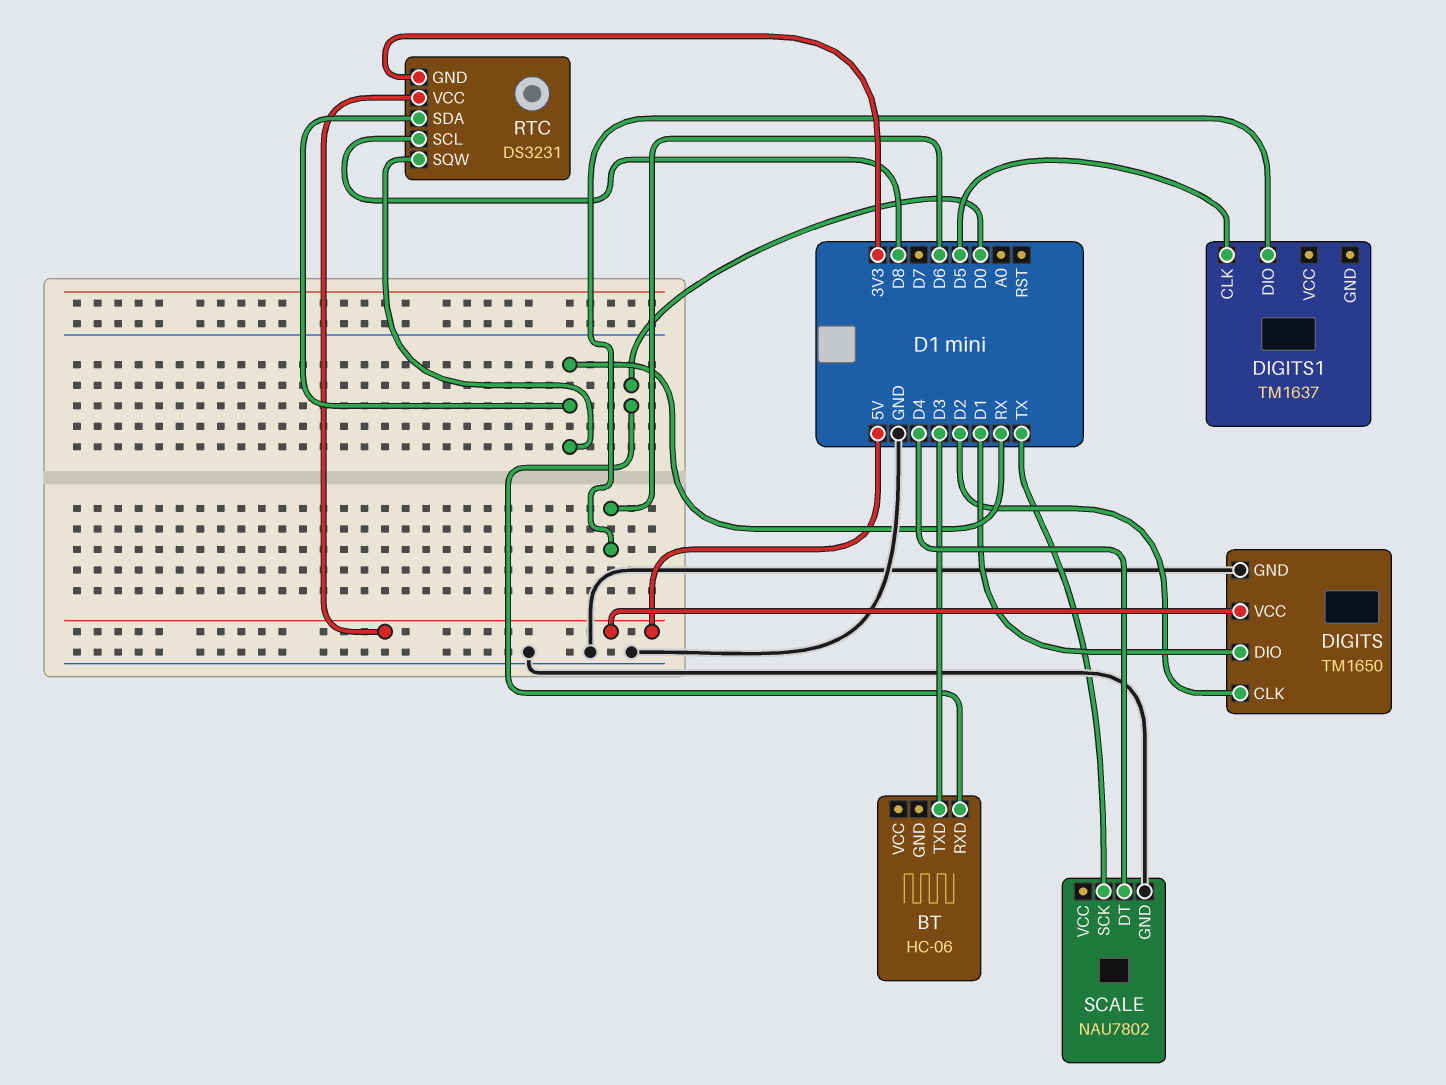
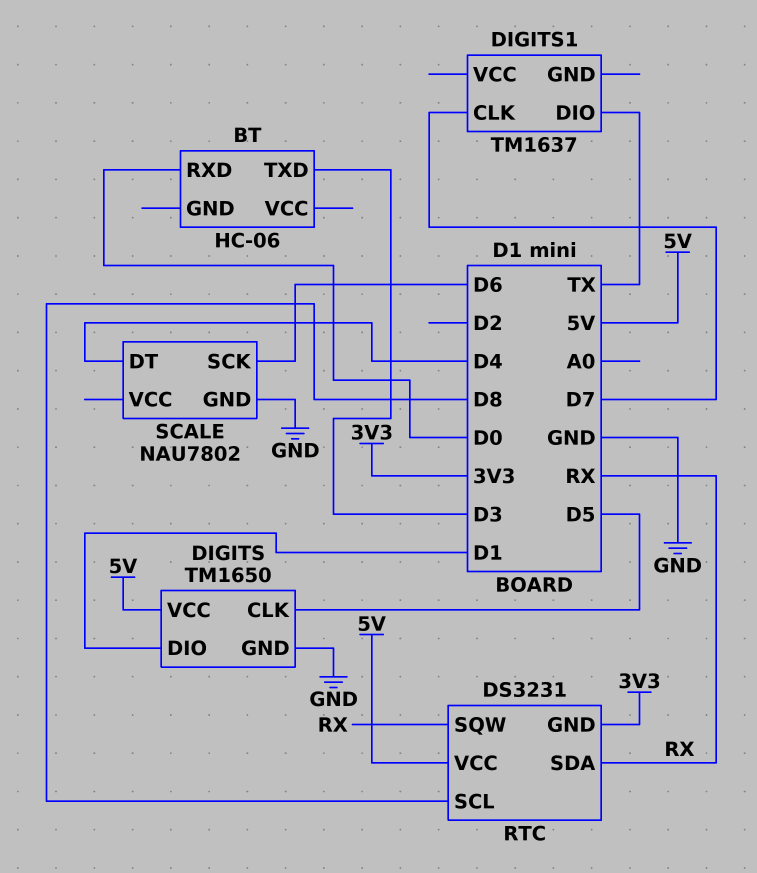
DIGITS pin CLK: D2 -> D5
DIGITS1 pin CLK: D5 -> D7
DIGITS1 pin DIO: D6 -> TX
SCALE pin SCK: TX -> D6

